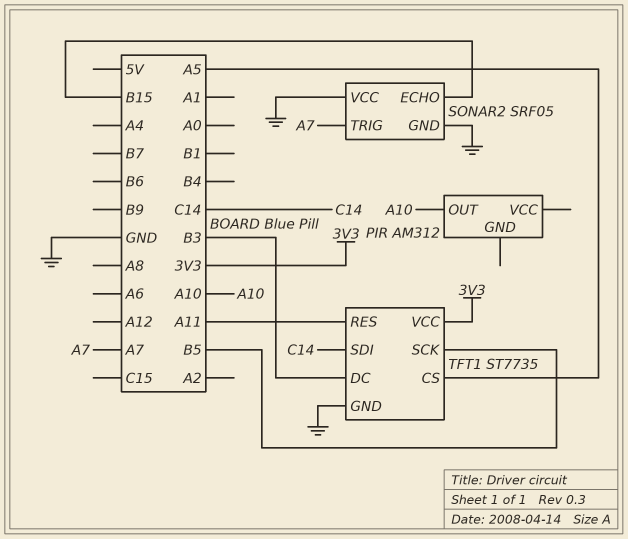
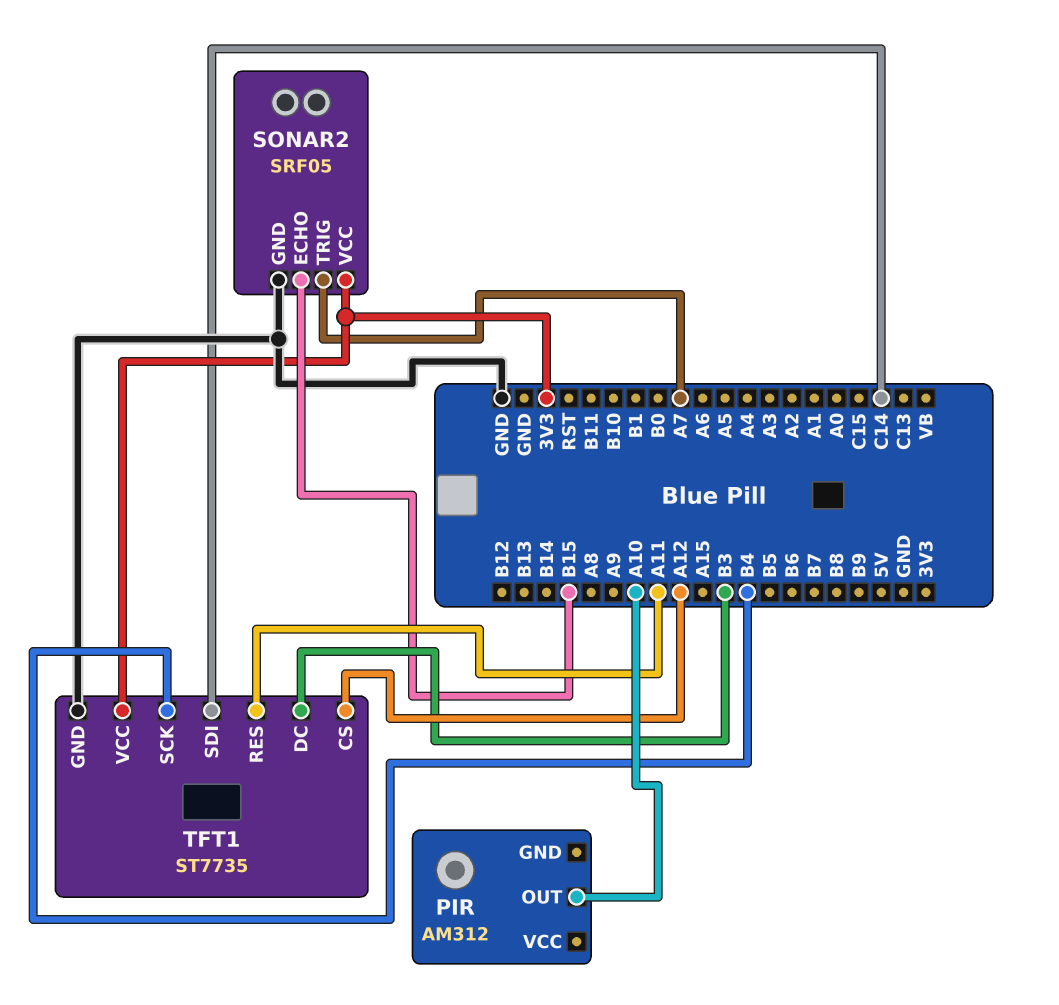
SONAR2 pin VCC: GND -> 3V3
TFT1 pin CS: A5 -> A12
TFT1 pin SCK: B5 -> B4

